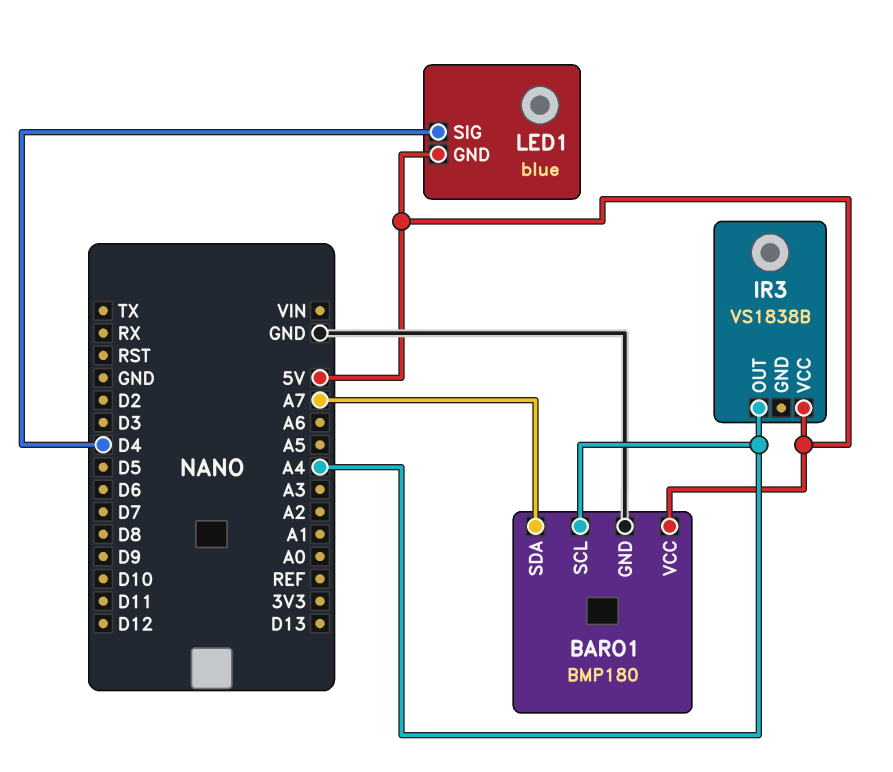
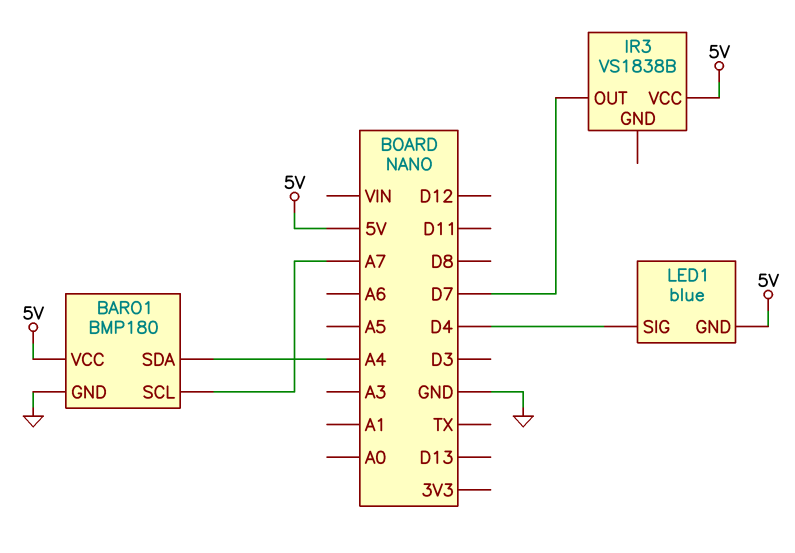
BARO1 pin SCL: A4 -> A7
BARO1 pin SDA: A7 -> A4
IR3 pin OUT: A4 -> D7

